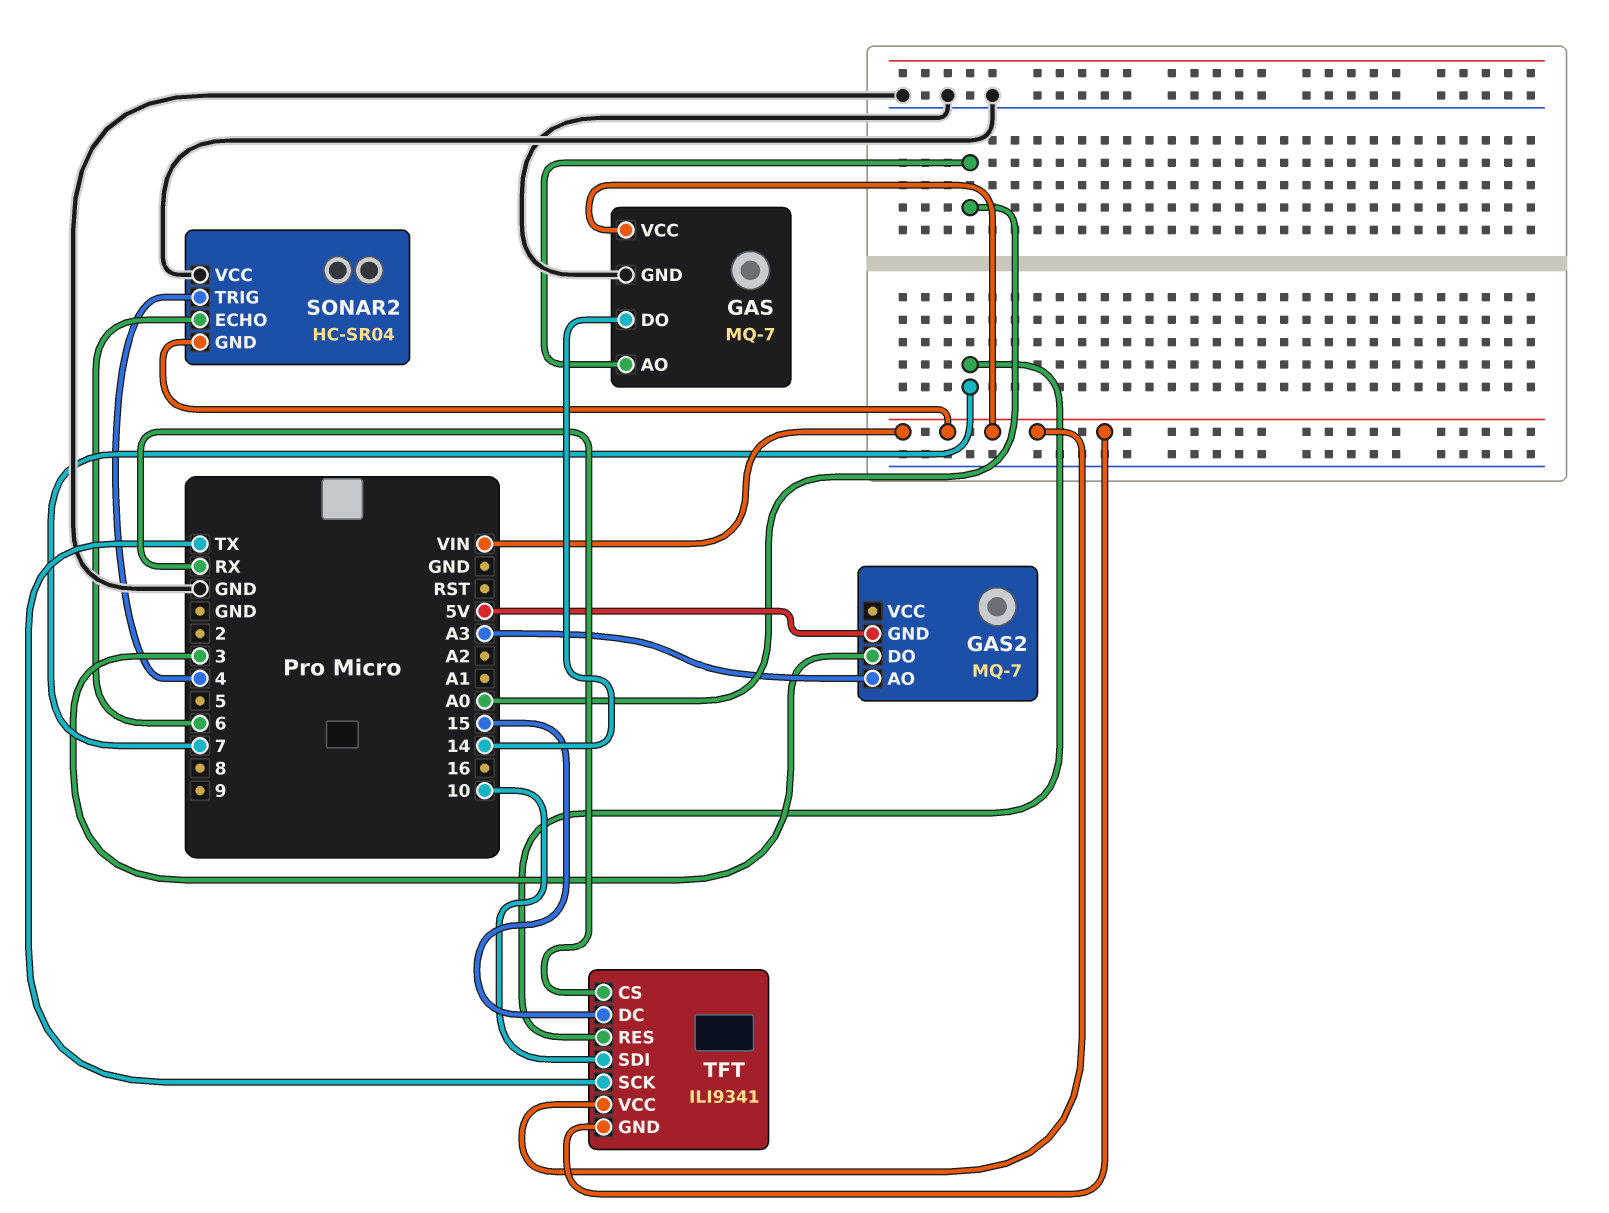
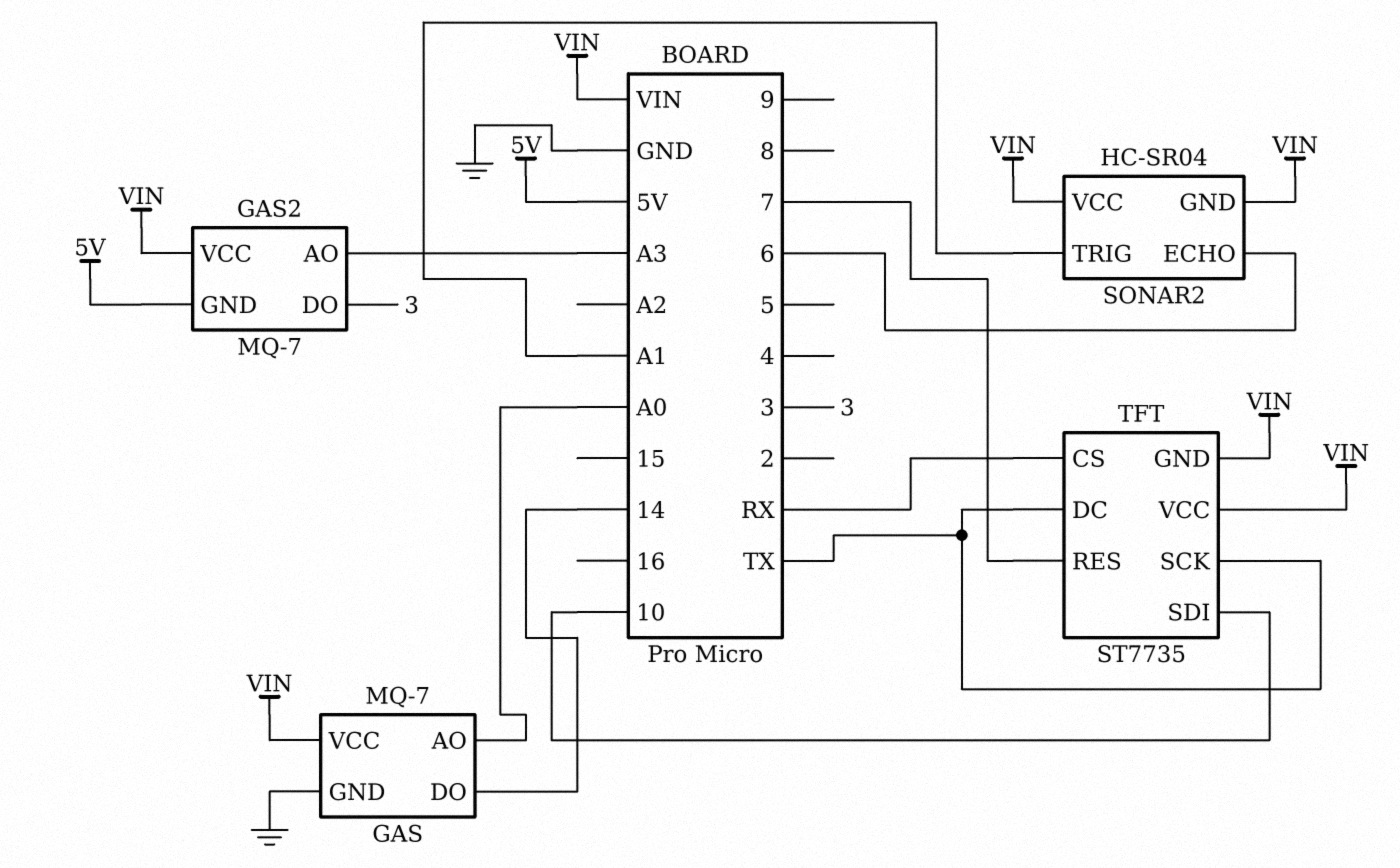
GAS2 pin VCC: none -> VIN
SONAR2 pin TRIG: 4 -> A1
SONAR2 pin VCC: GND -> VIN
TFT: ILI9341 -> ST7735
TFT pin DC: 15 -> TX

